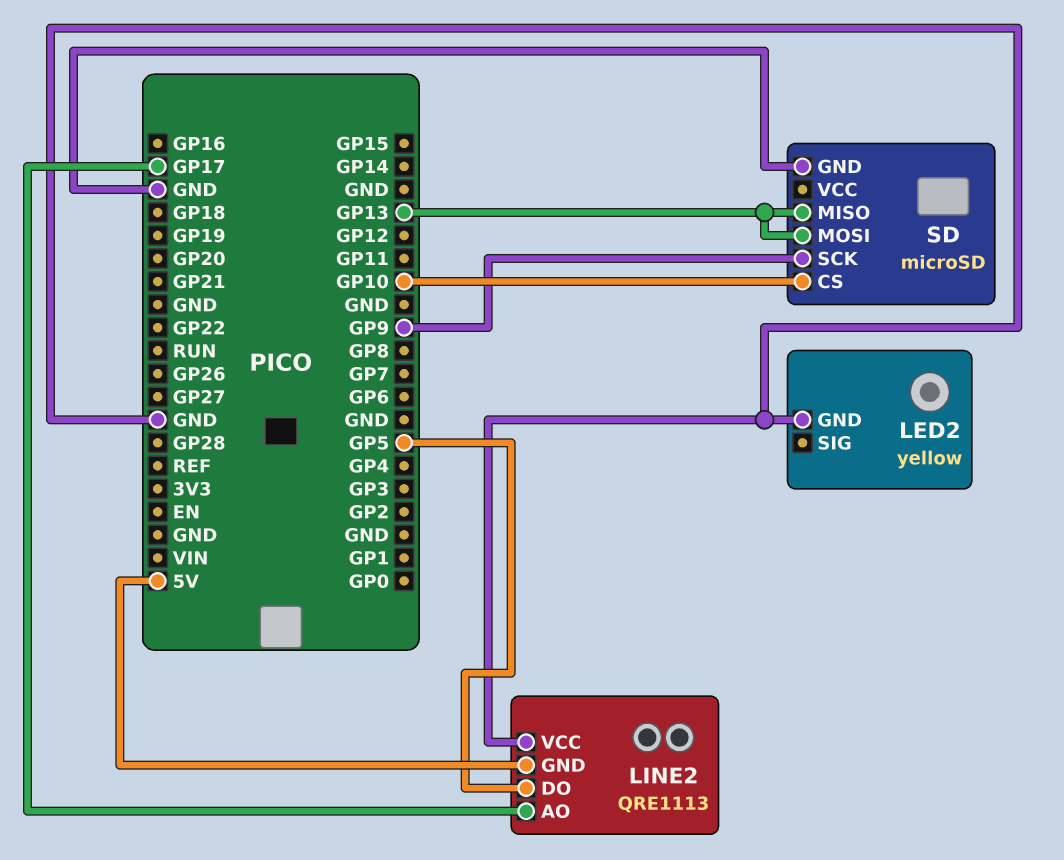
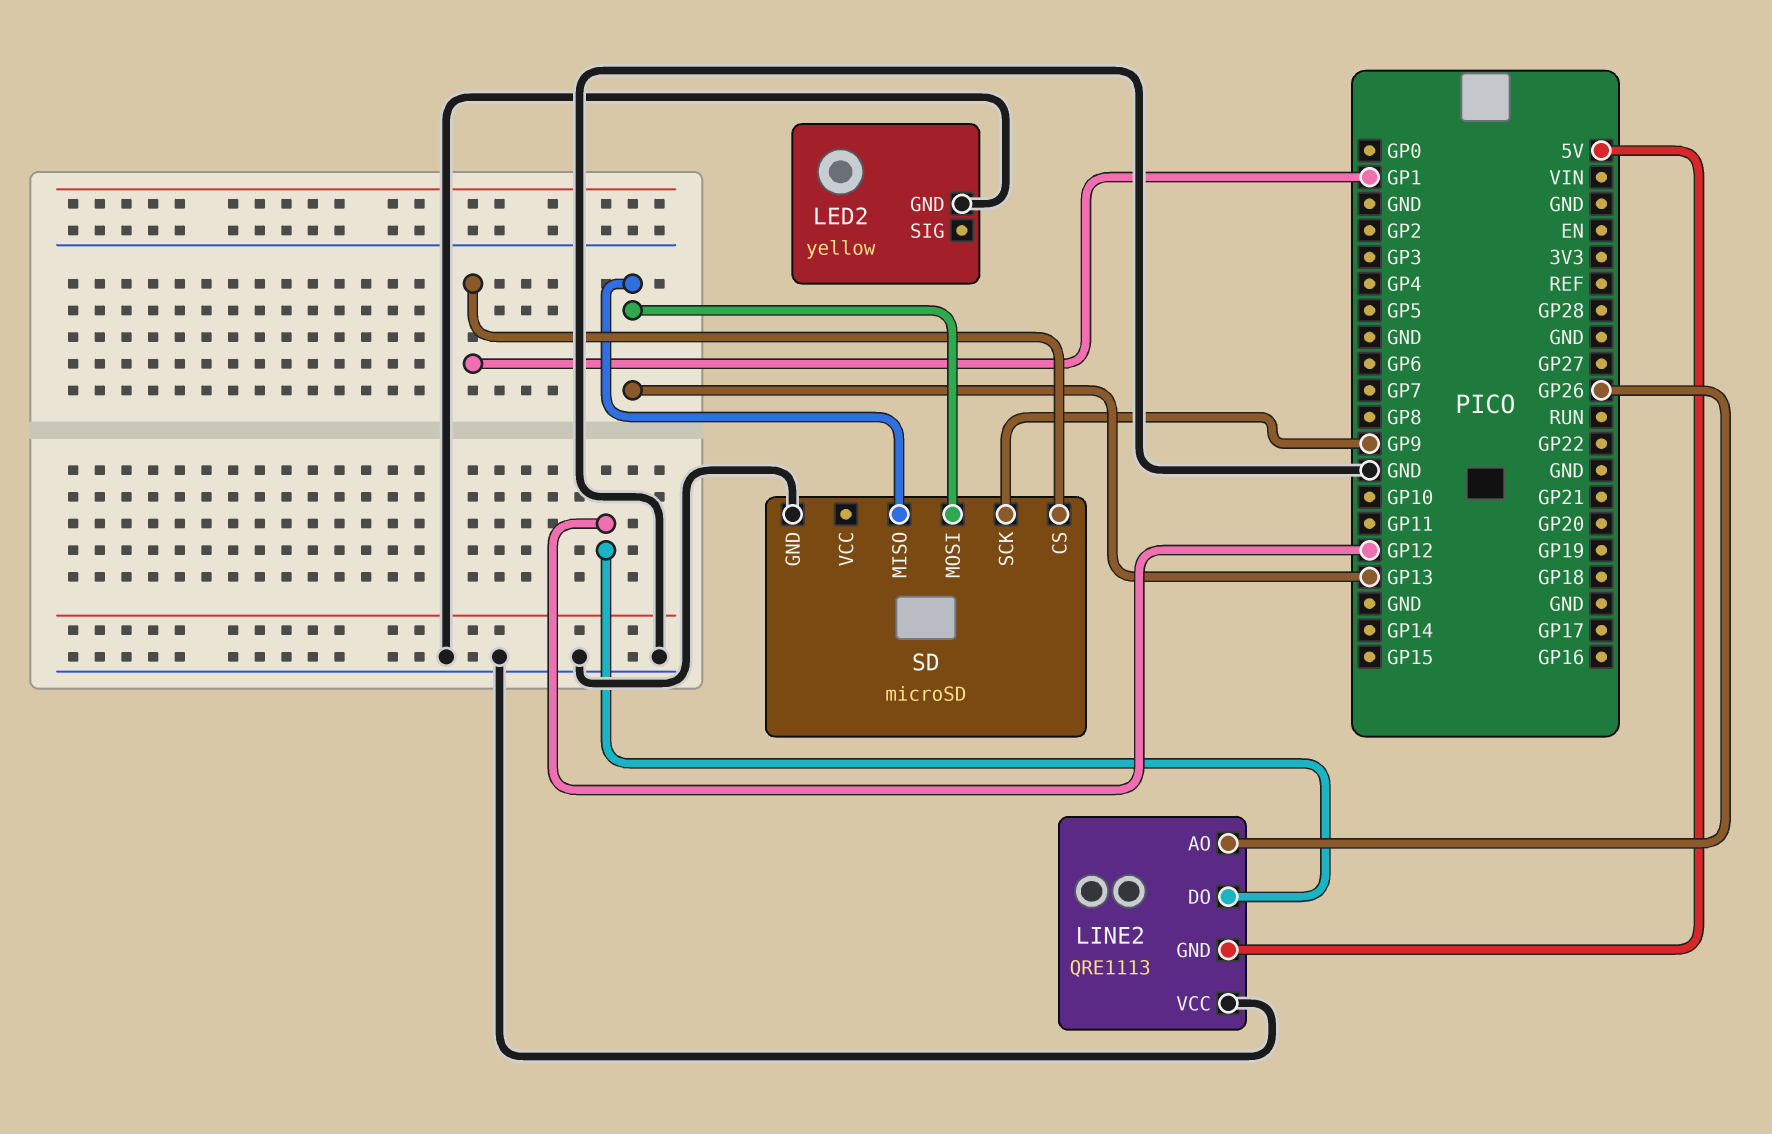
LINE2 pin AO: GP17 -> GP26
LINE2 pin DO: GP5 -> GP12
SD pin CS: GP10 -> GP1

